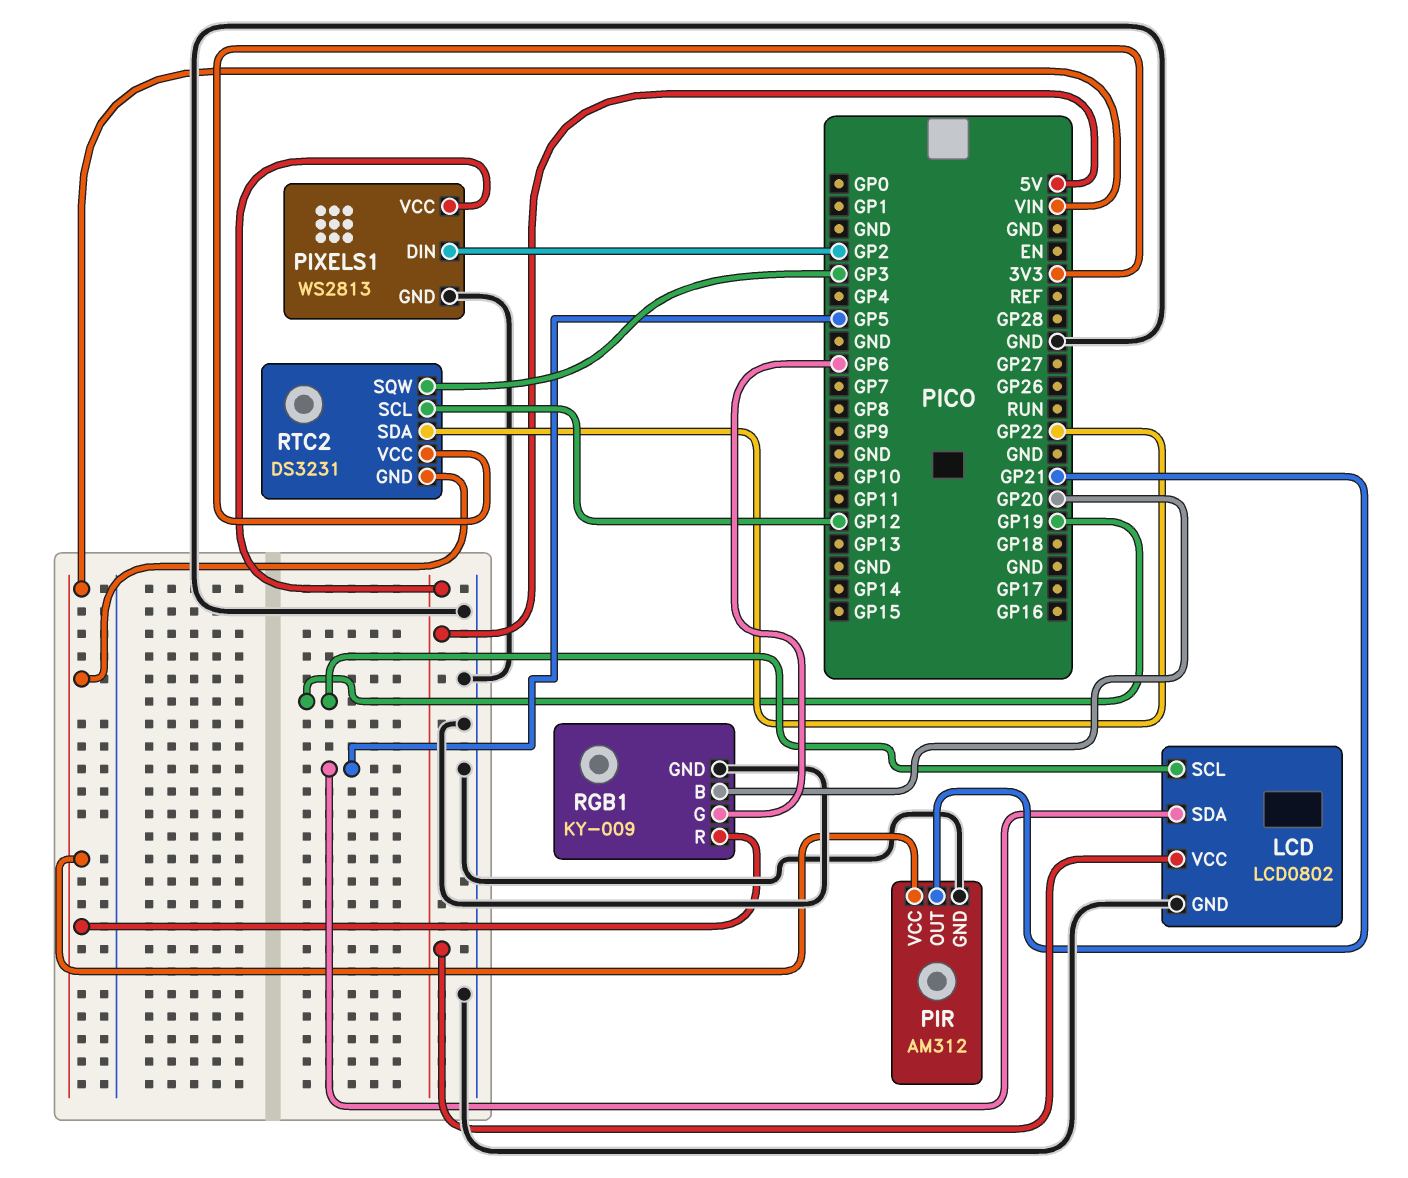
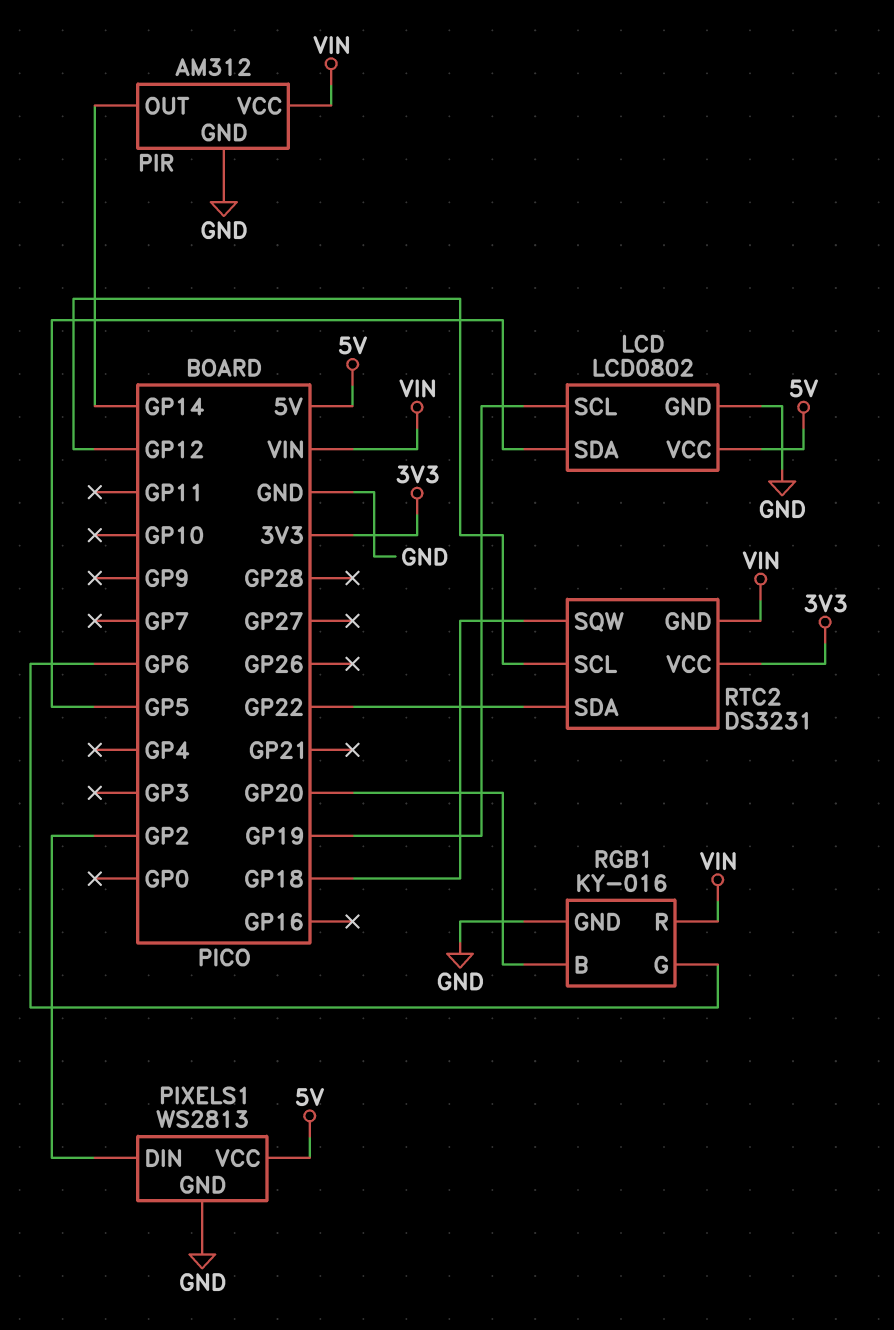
PIR pin OUT: GP21 -> GP14
RGB1: KY-009 -> KY-016
RTC2 pin SQW: GP3 -> GP18

